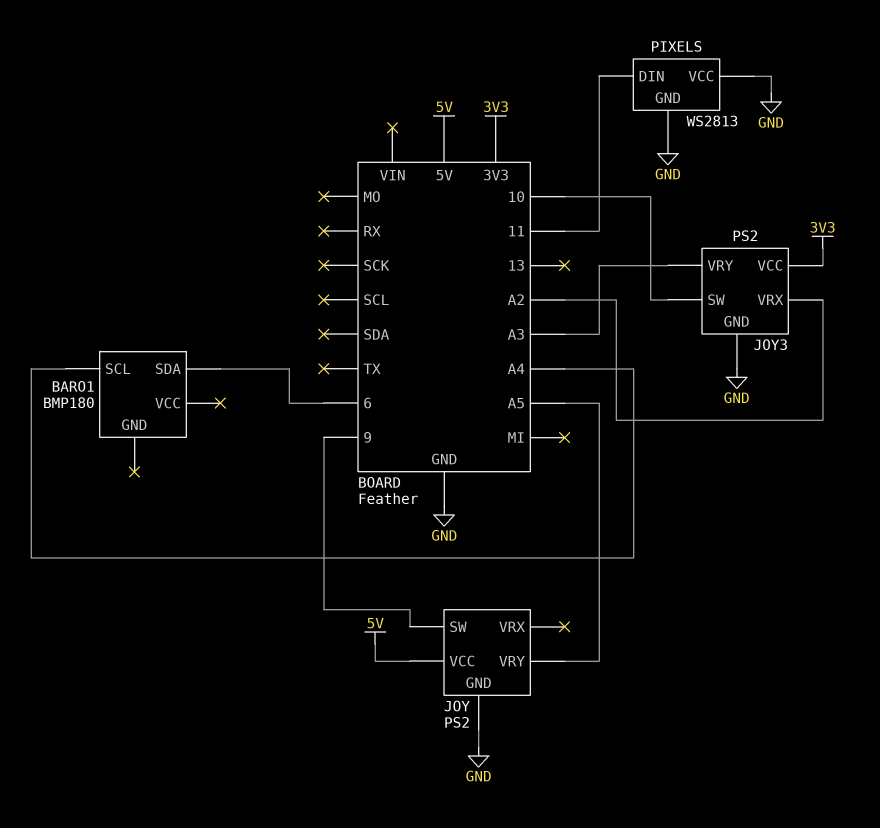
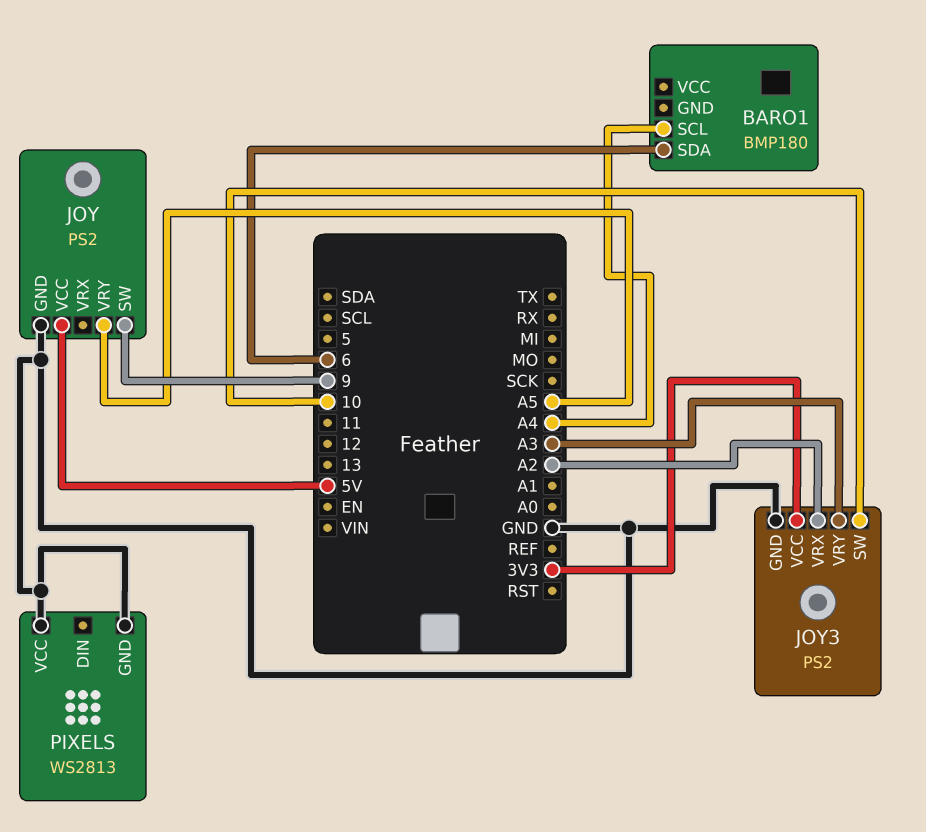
PIXELS pin DIN: 11 -> none

